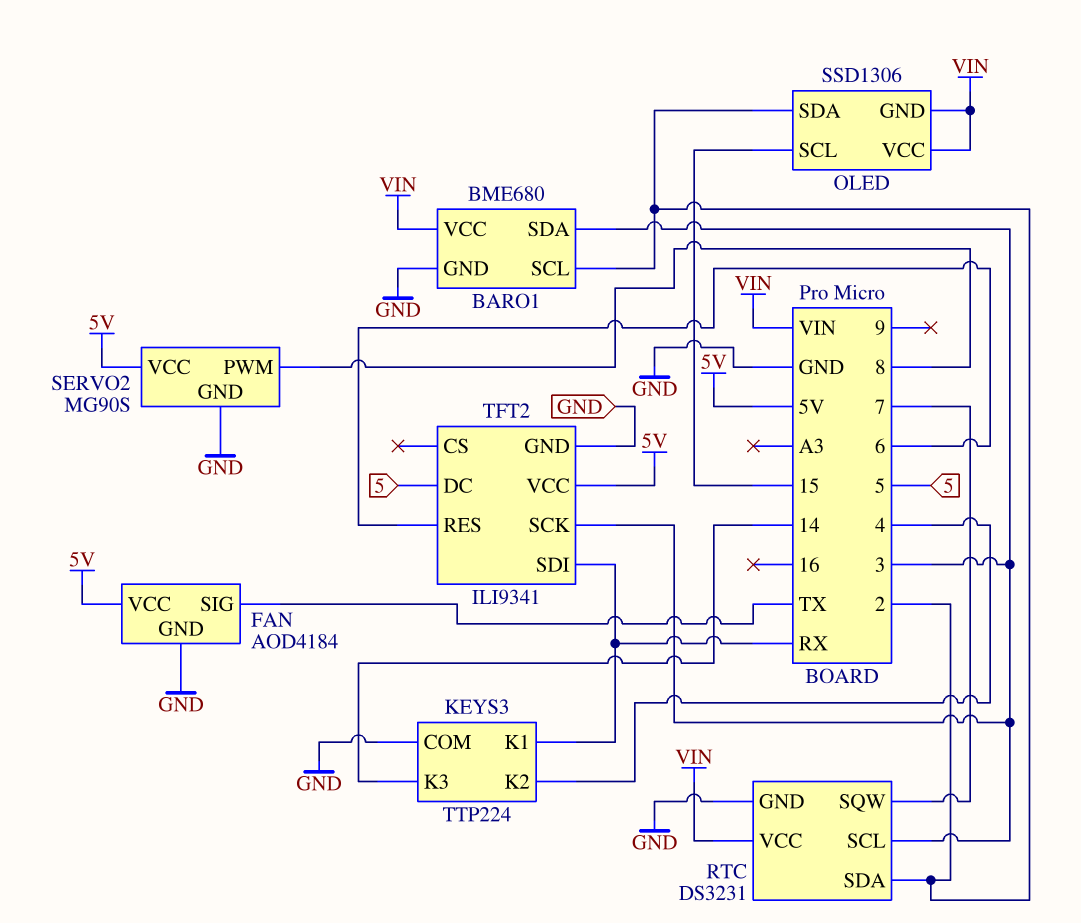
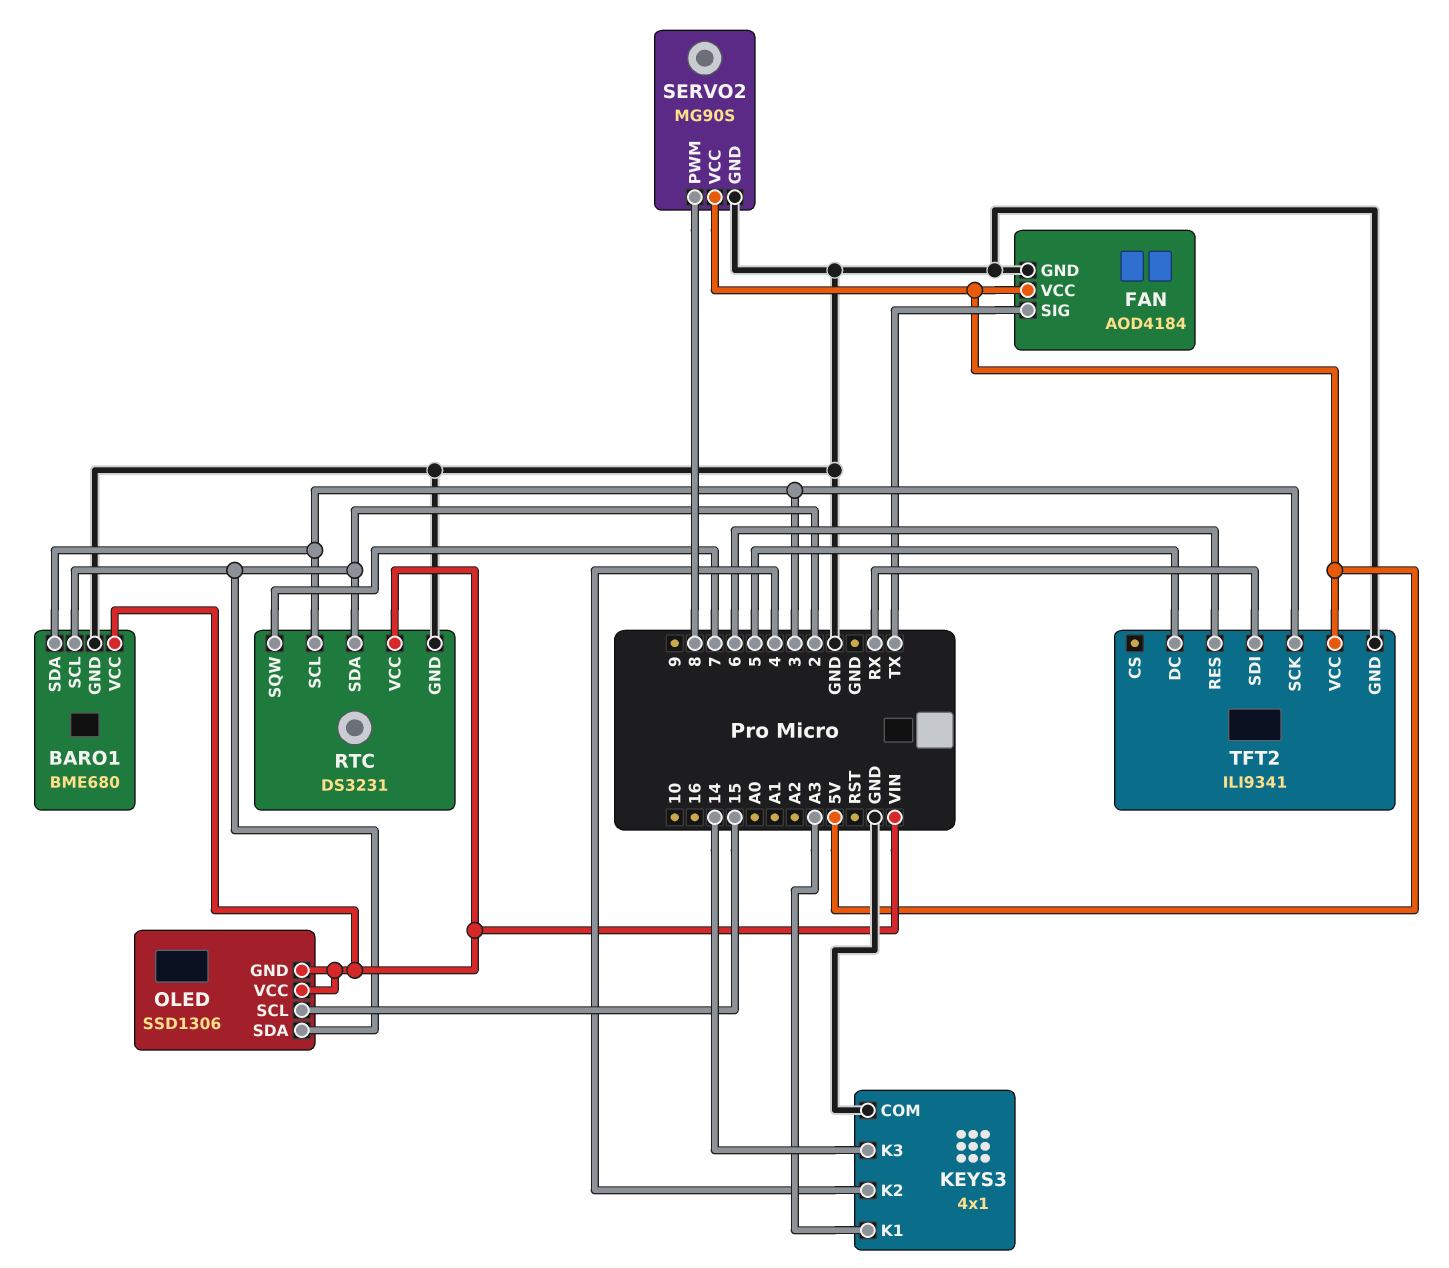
KEYS3: TTP224 -> 4x1
KEYS3 pin K1: RX -> A3

